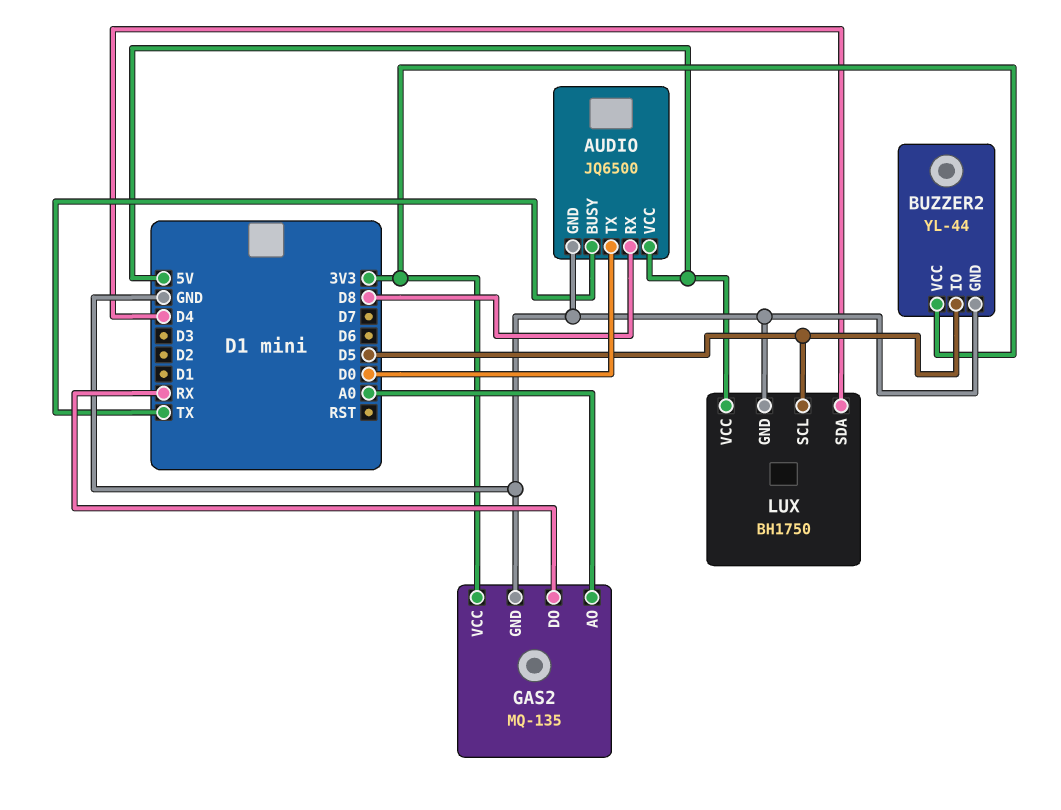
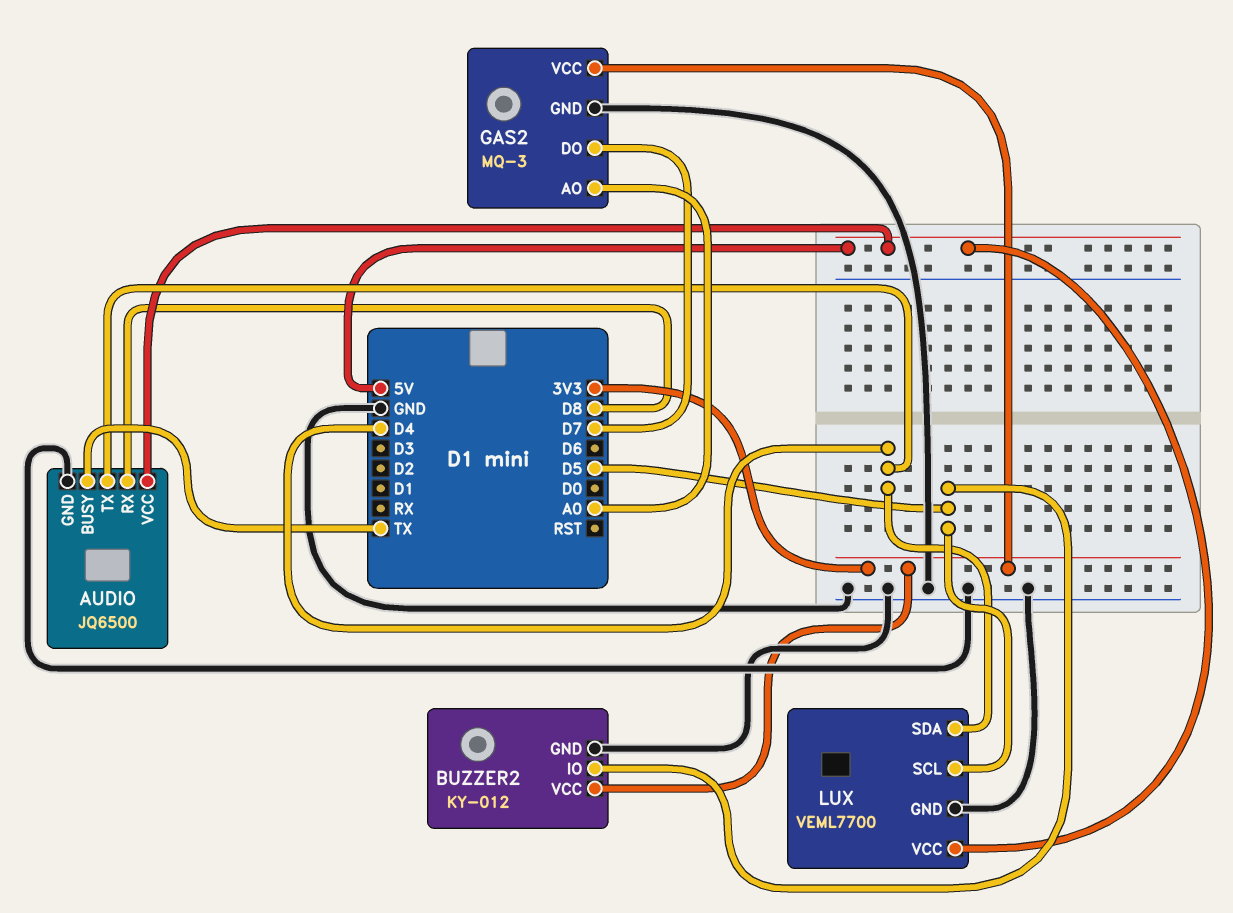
AUDIO pin TX: D0 -> D4
BUZZER2: YL-44 -> KY-012
GAS2: MQ-135 -> MQ-3
GAS2 pin DO: RX -> D7
LUX: BH1750 -> VEML7700

